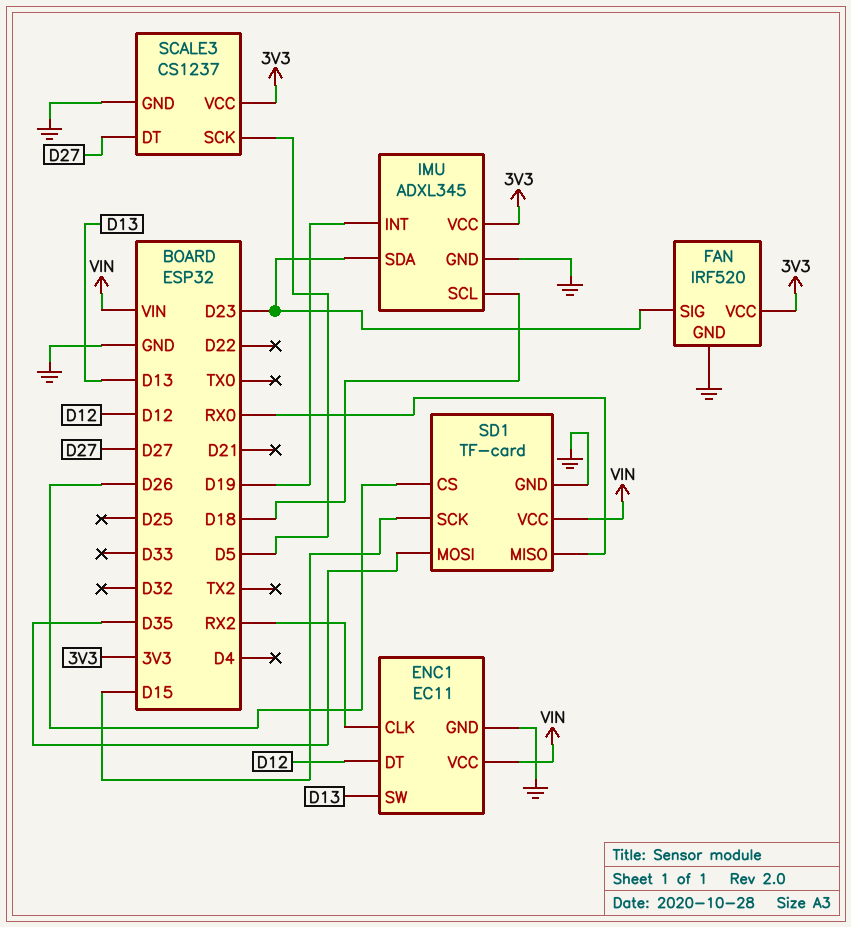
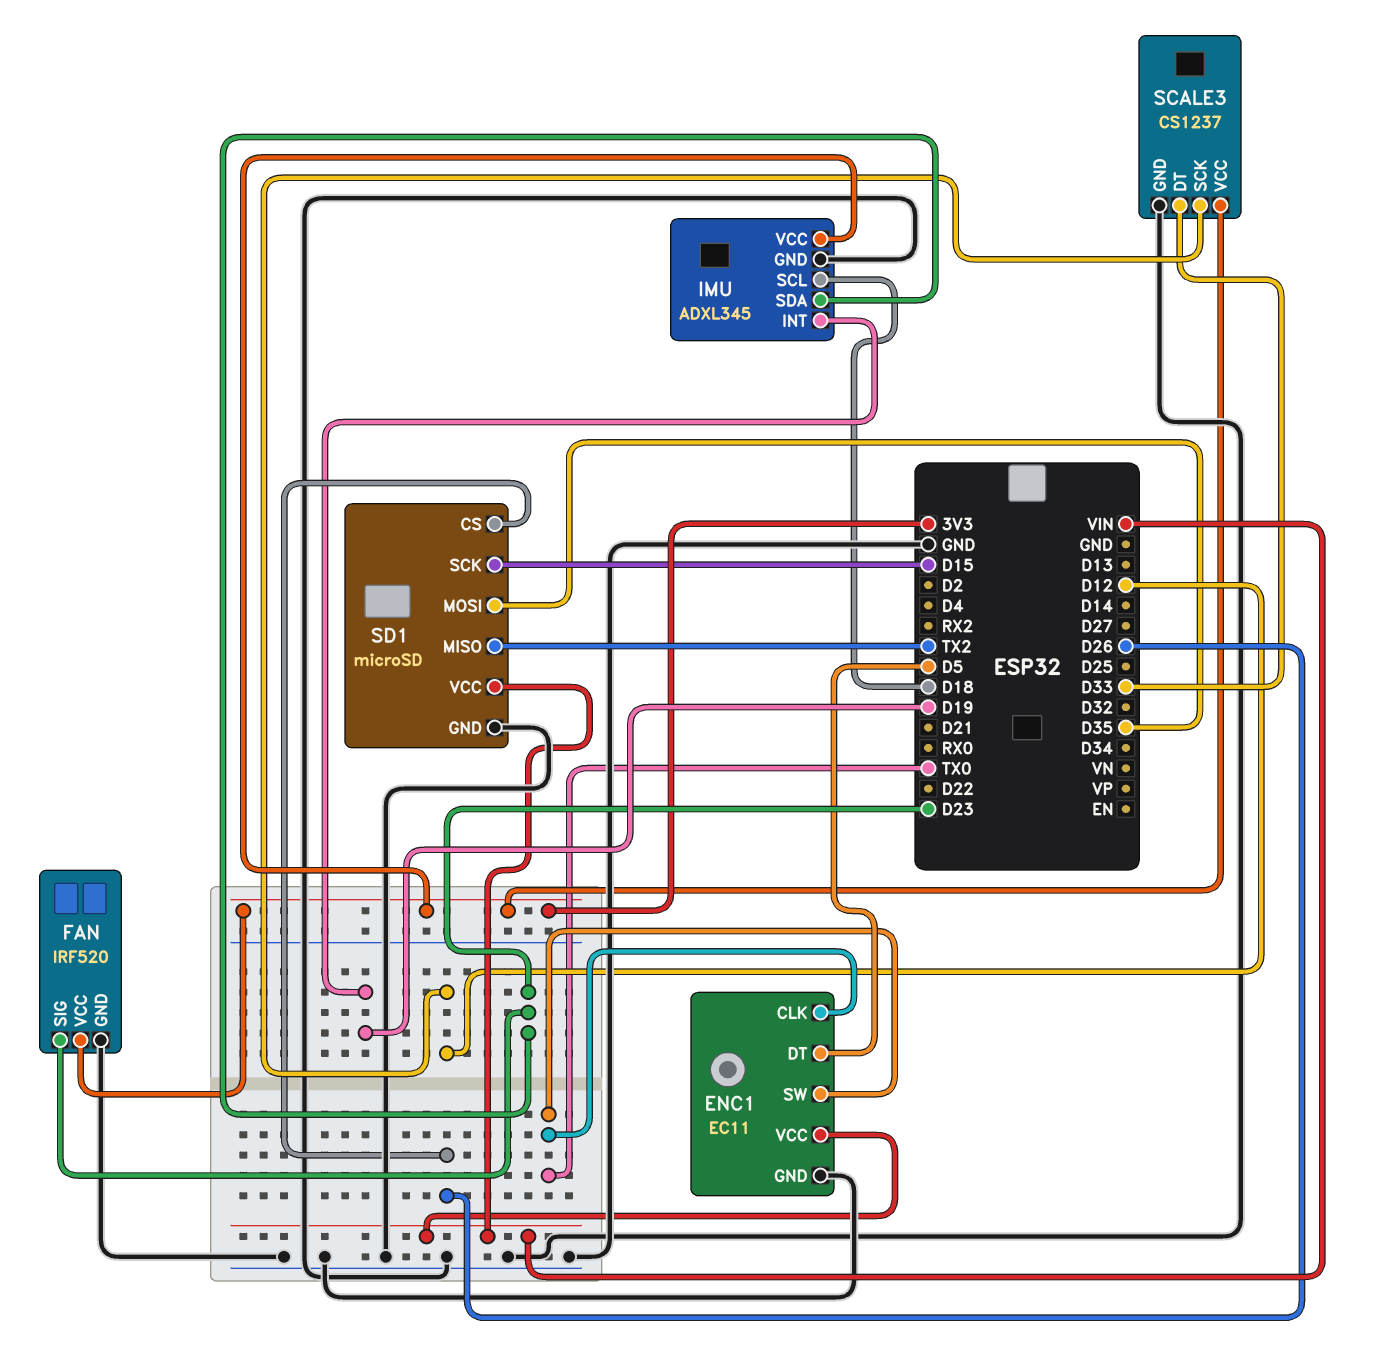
ENC1 pin CLK: RX2 -> TX0
ENC1 pin DT: D12 -> D5
ENC1 pin SW: D13 -> TX0
SCALE3 pin DT: D27 -> D33
SCALE3 pin SCK: D5 -> D12
SD1: TF-card -> microSD
SD1 pin MISO: RX0 -> TX2

